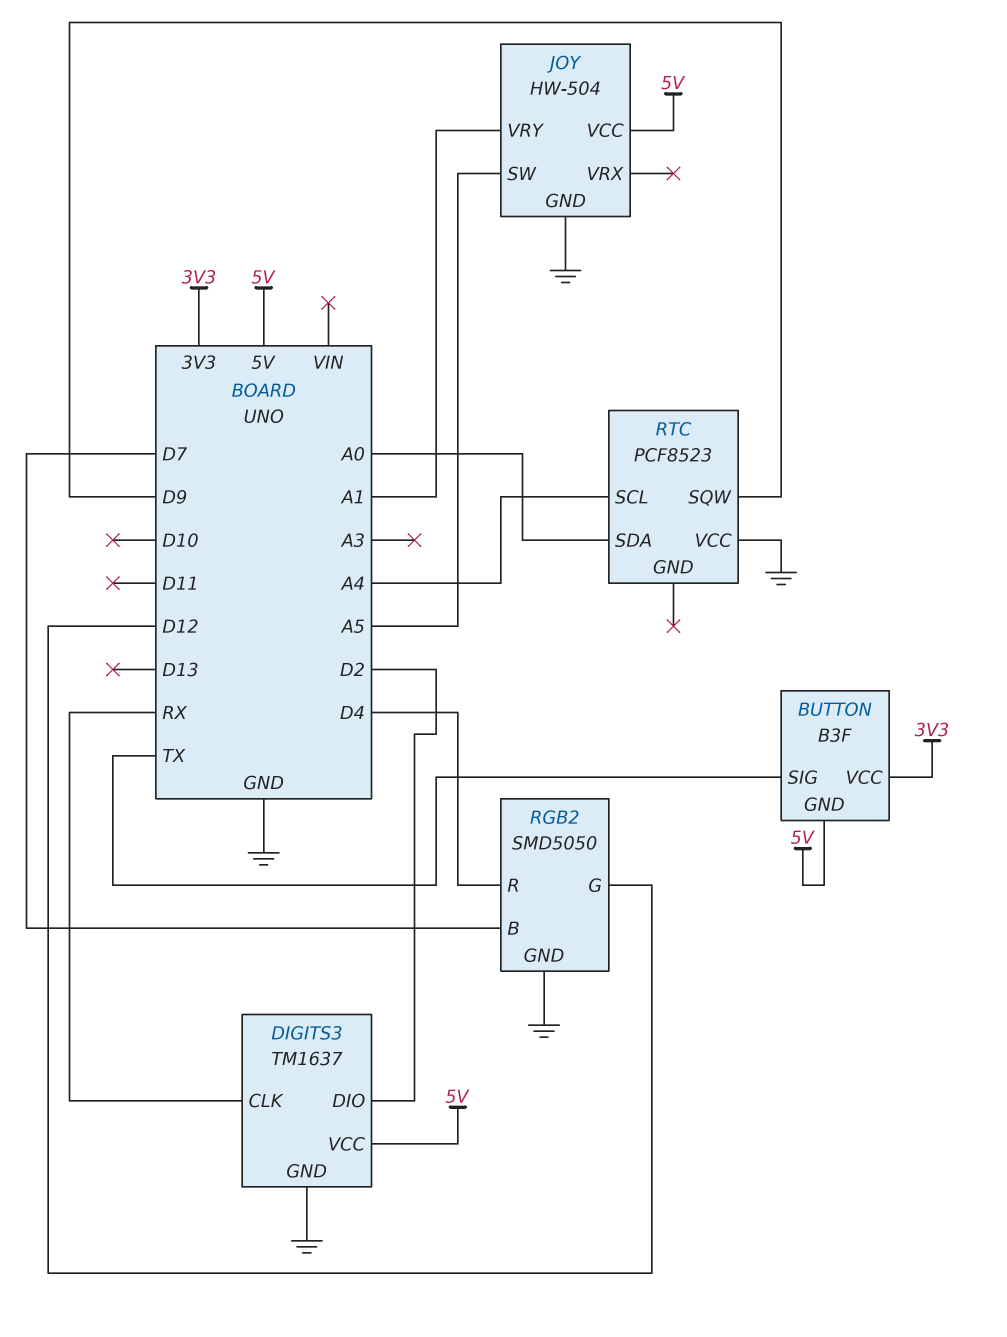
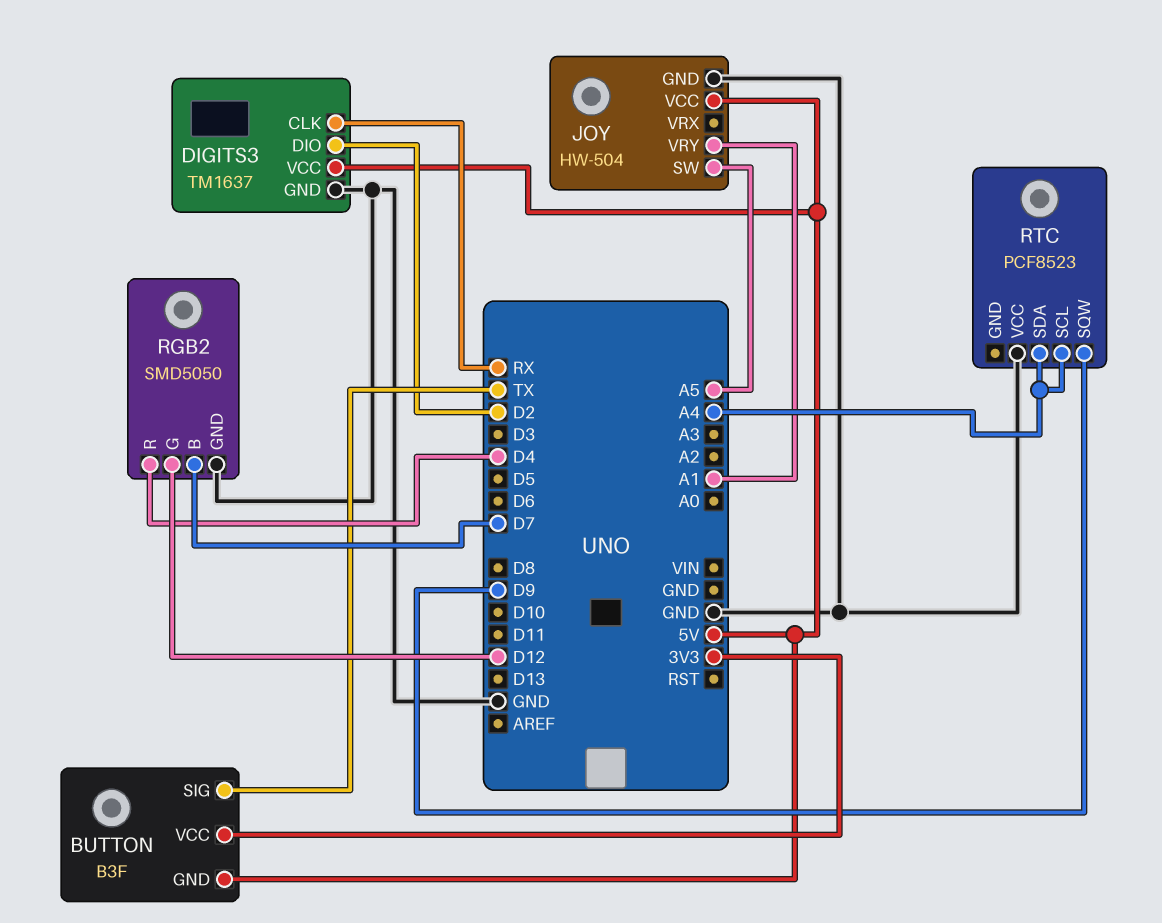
RTC pin SDA: A0 -> A4

